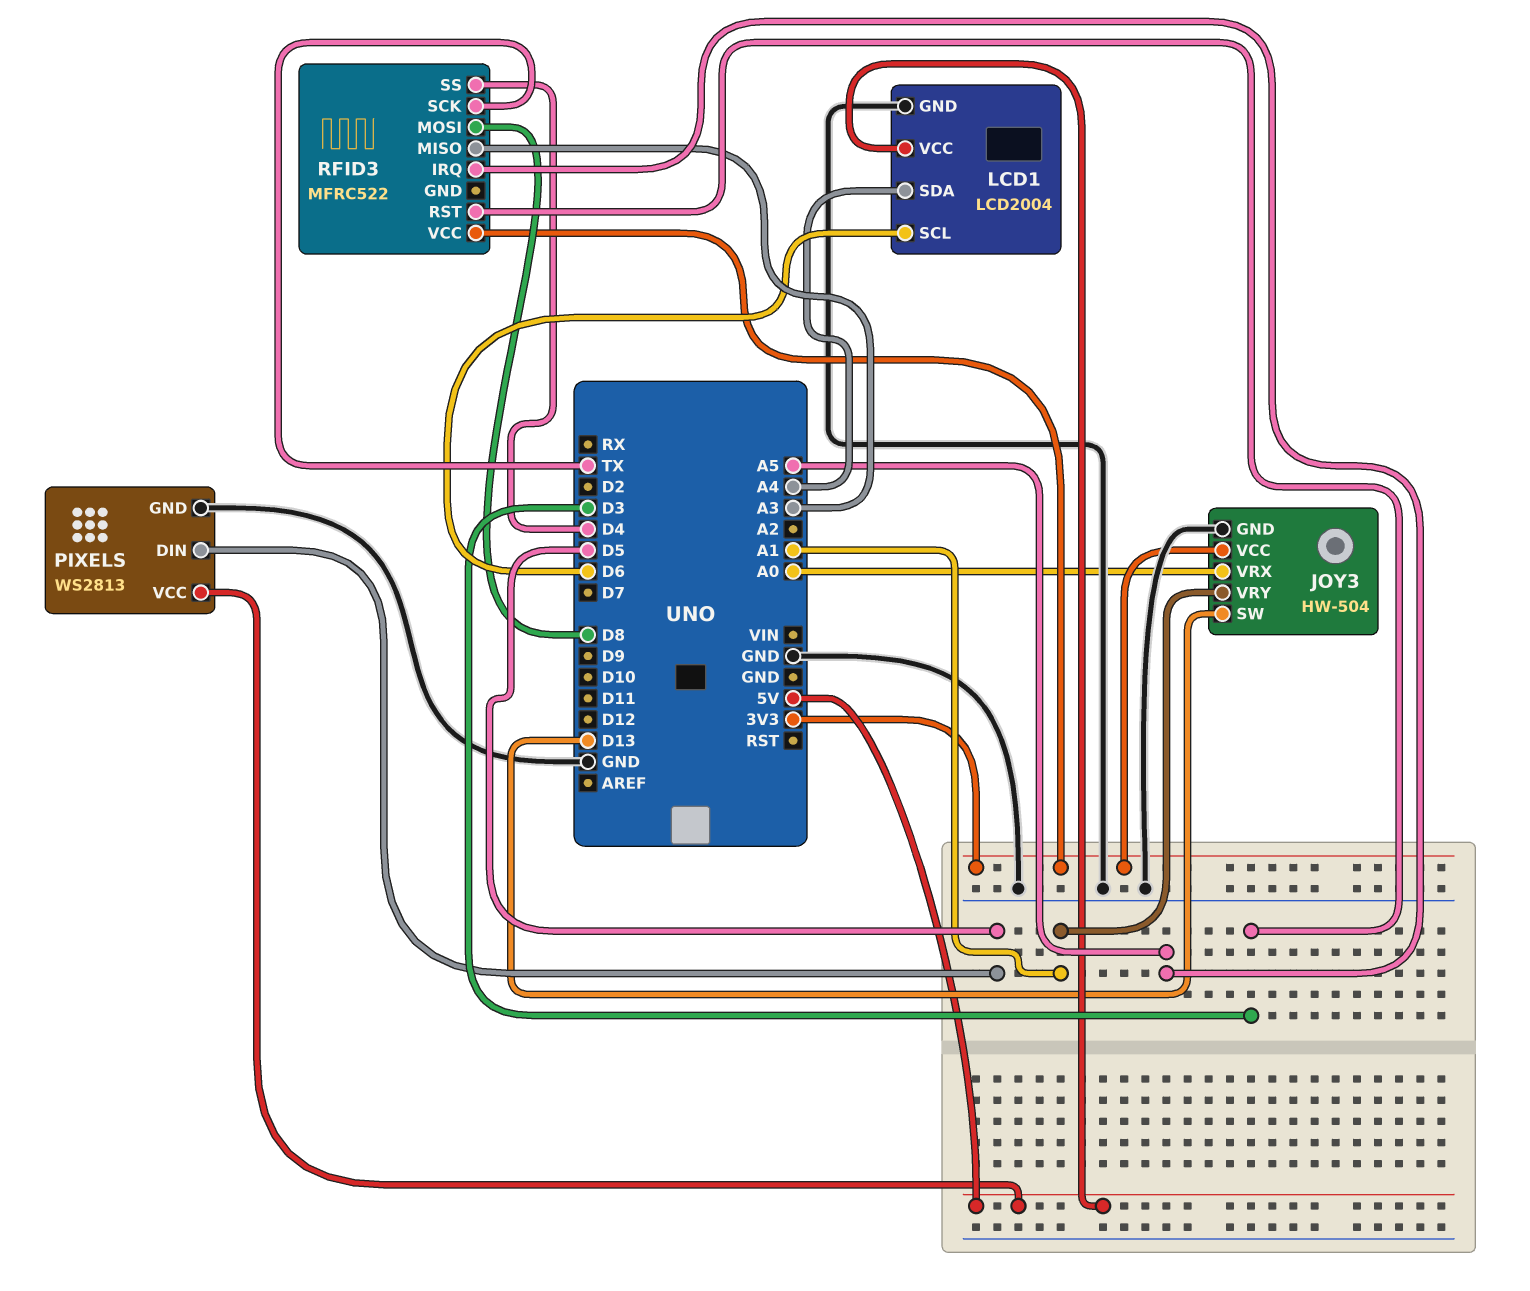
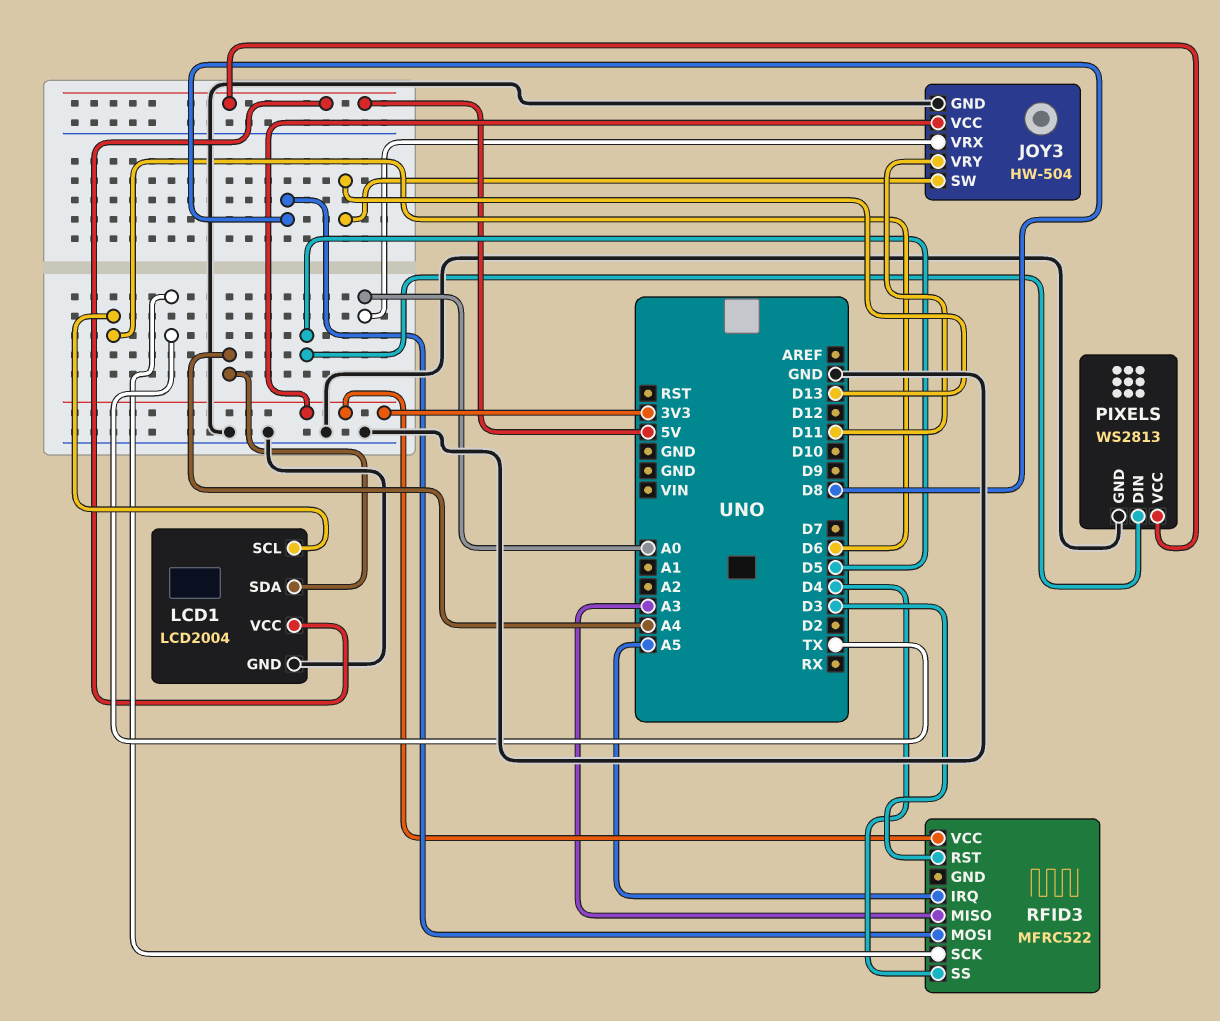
JOY3 pin VRY: A1 -> D11

